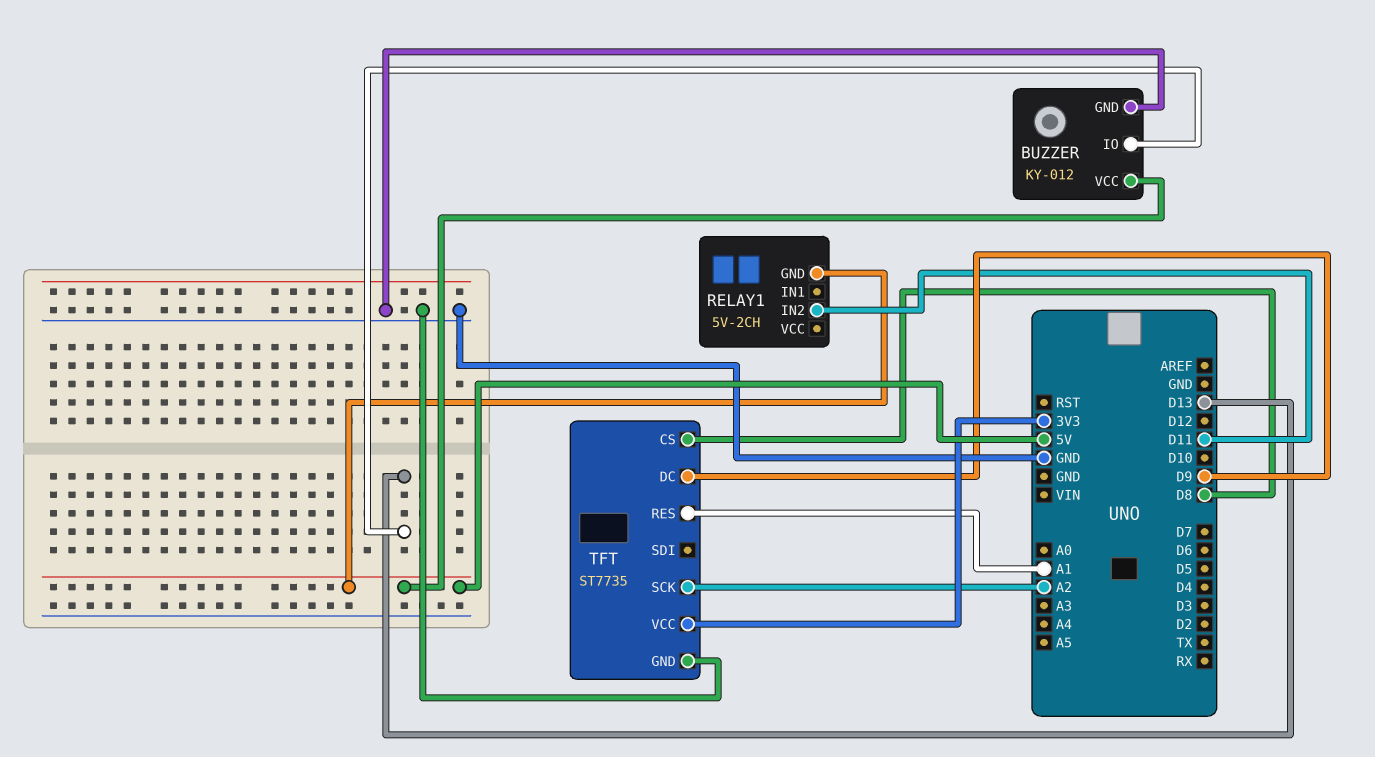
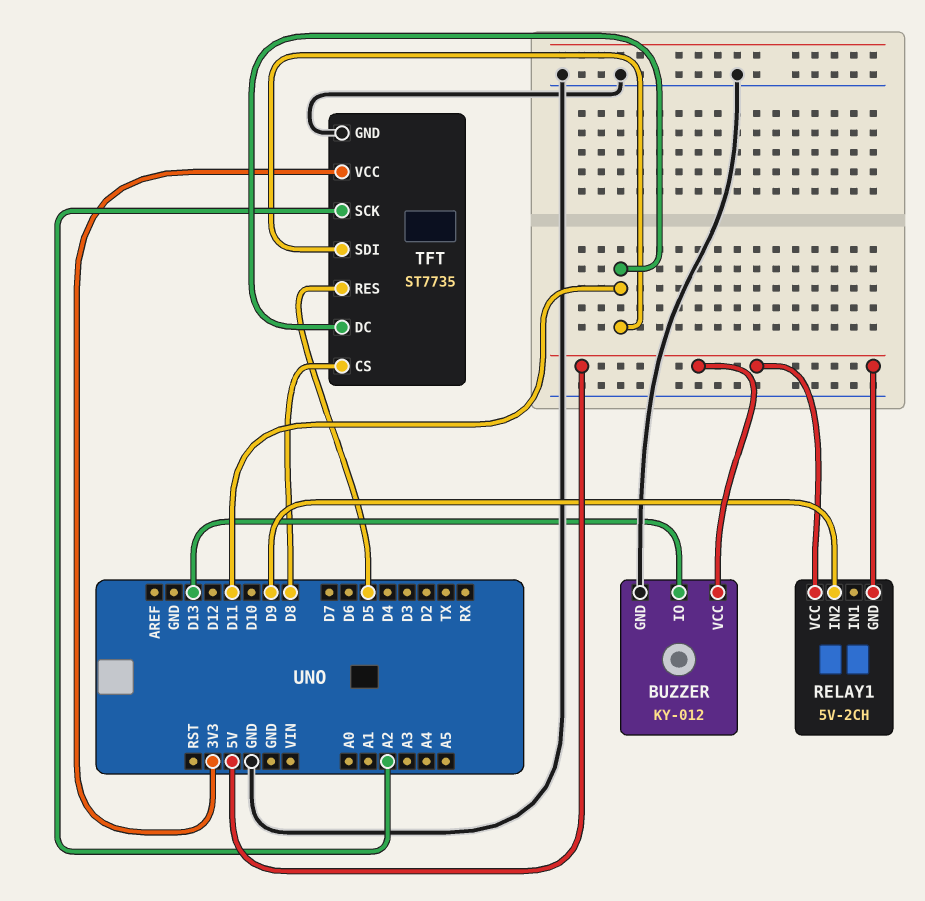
RELAY1 pin IN2: D11 -> D9
RELAY1 pin VCC: none -> 5V
TFT pin DC: D9 -> D11
TFT pin RES: A1 -> D5
TFT pin SDI: none -> D11

